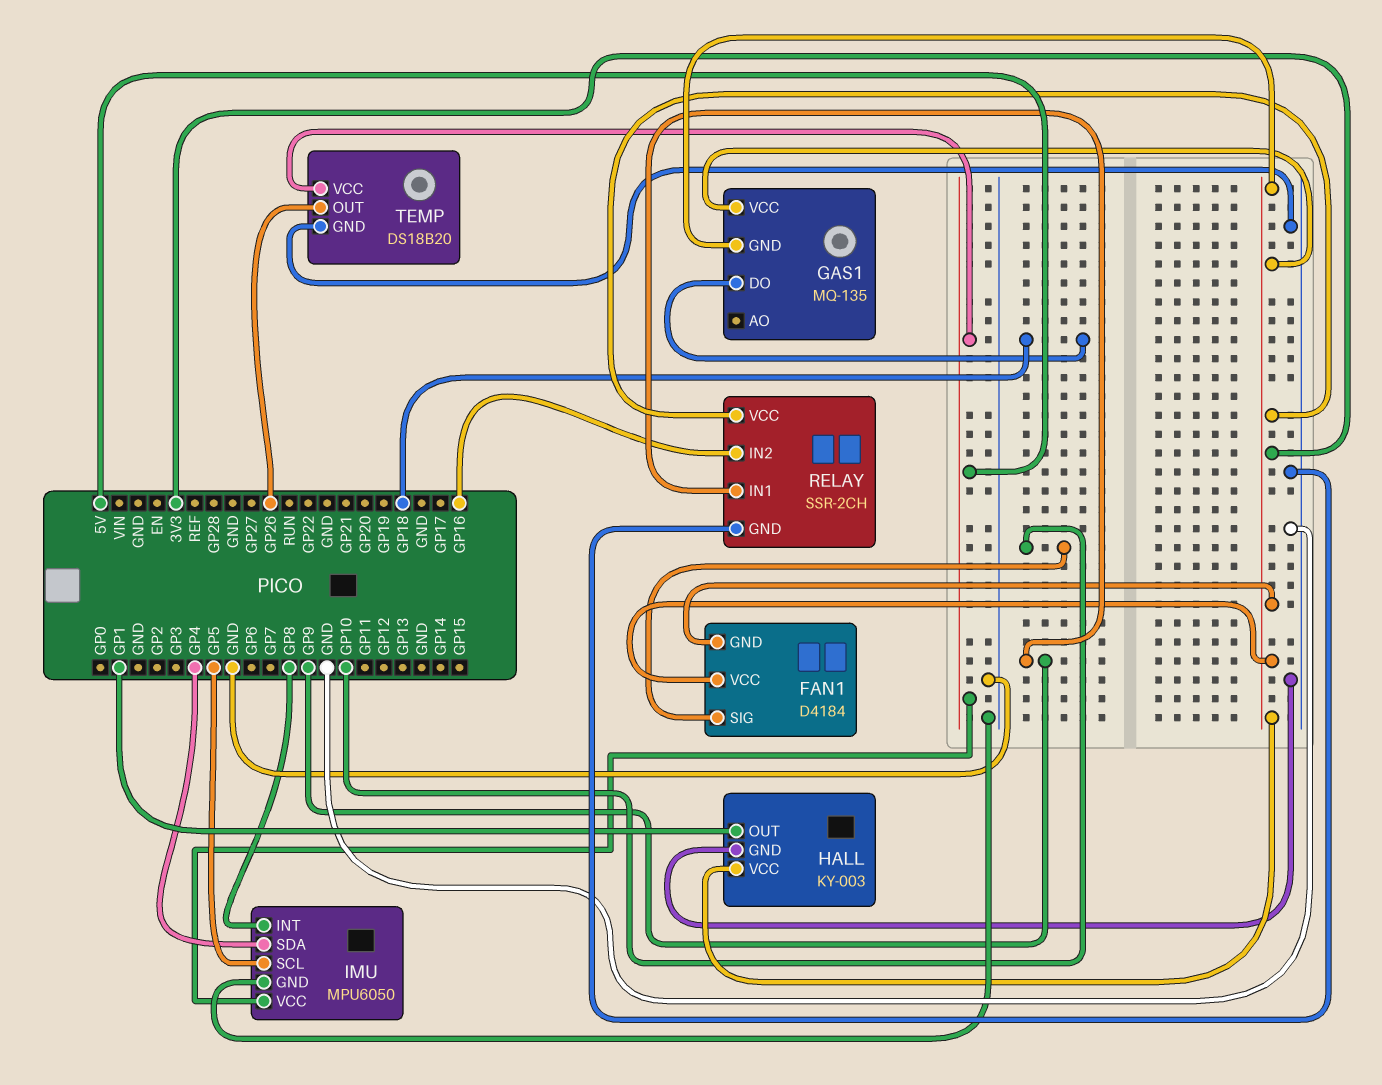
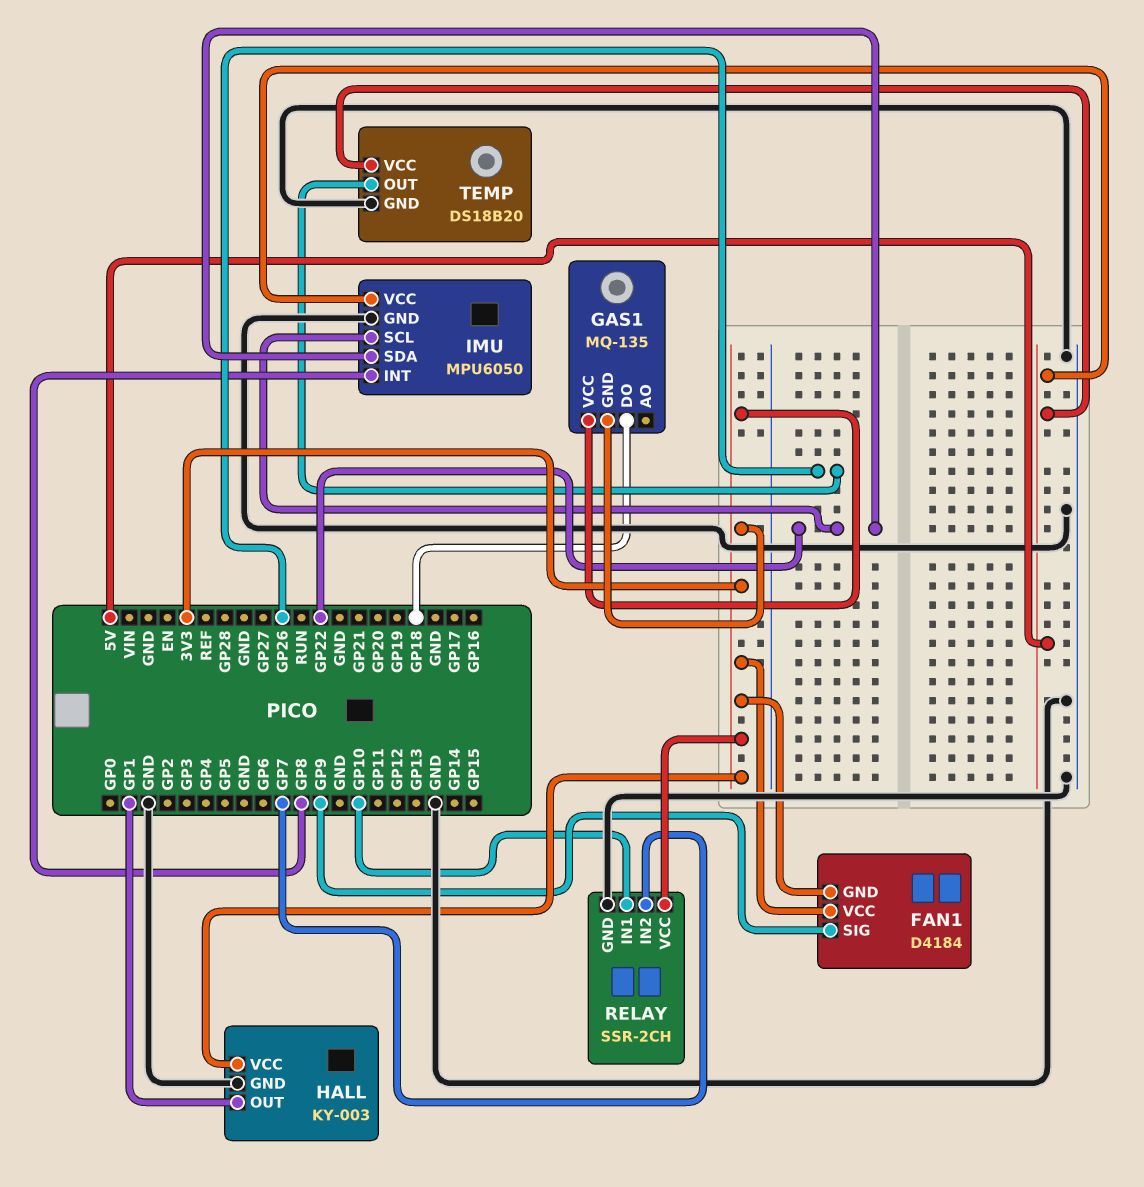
FAN1 pin SIG: GP10 -> GP9
IMU pin SCL: GP5 -> GP22
IMU pin SDA: GP4 -> GP22
RELAY pin IN1: GP9 -> GP10
RELAY pin IN2: GP16 -> GP7

